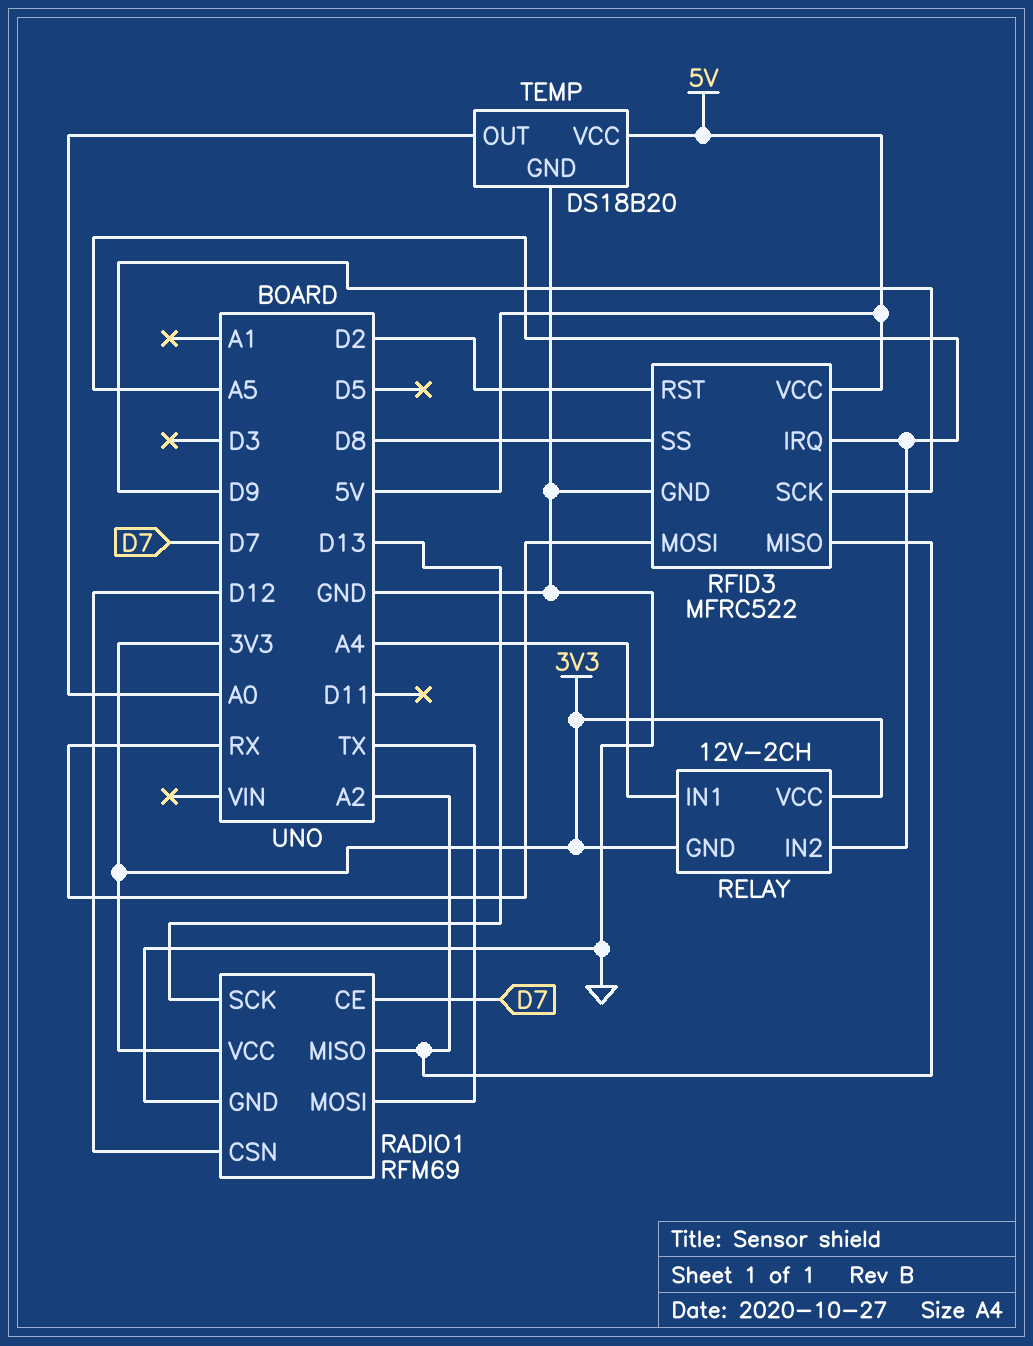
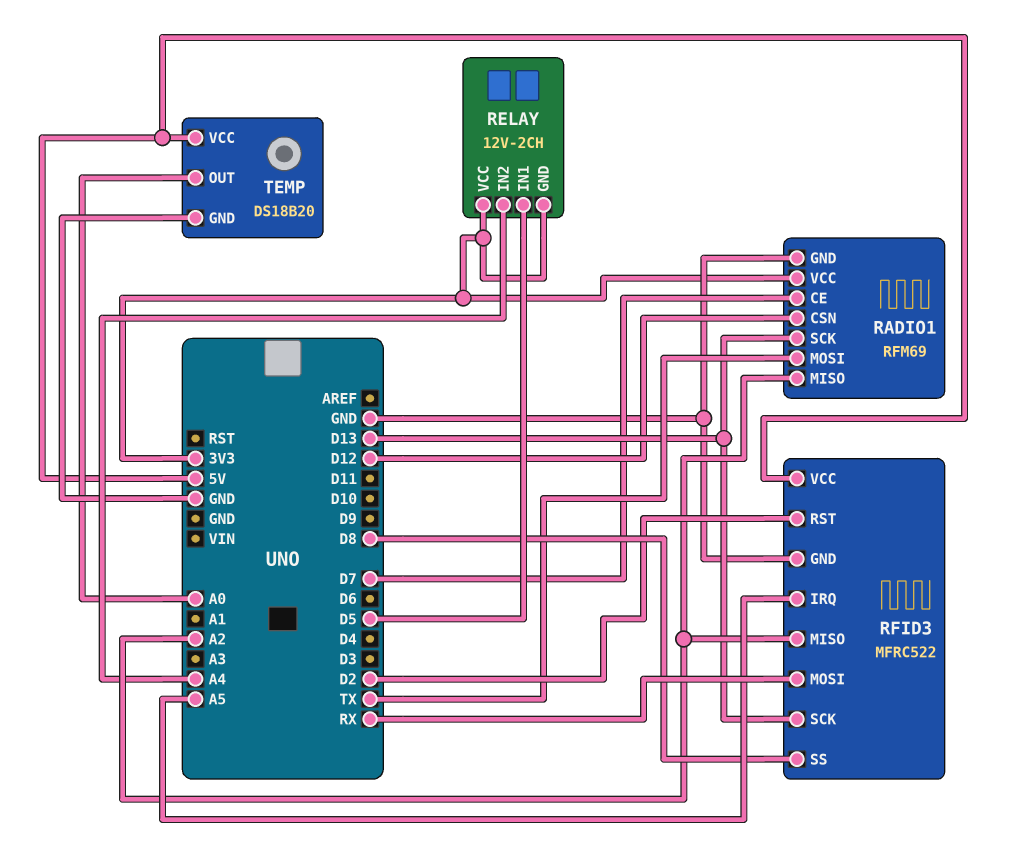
RELAY pin IN1: A4 -> D5
RELAY pin IN2: A5 -> A4
RFID3 pin SCK: D9 -> D13

